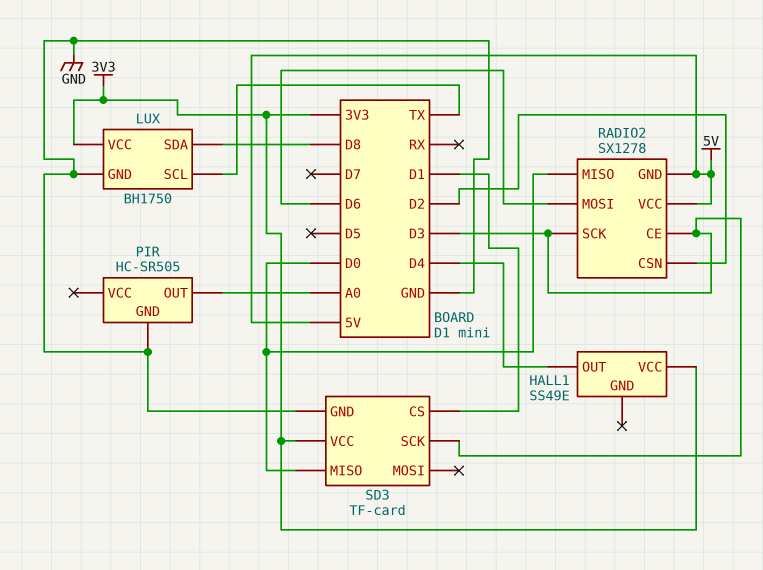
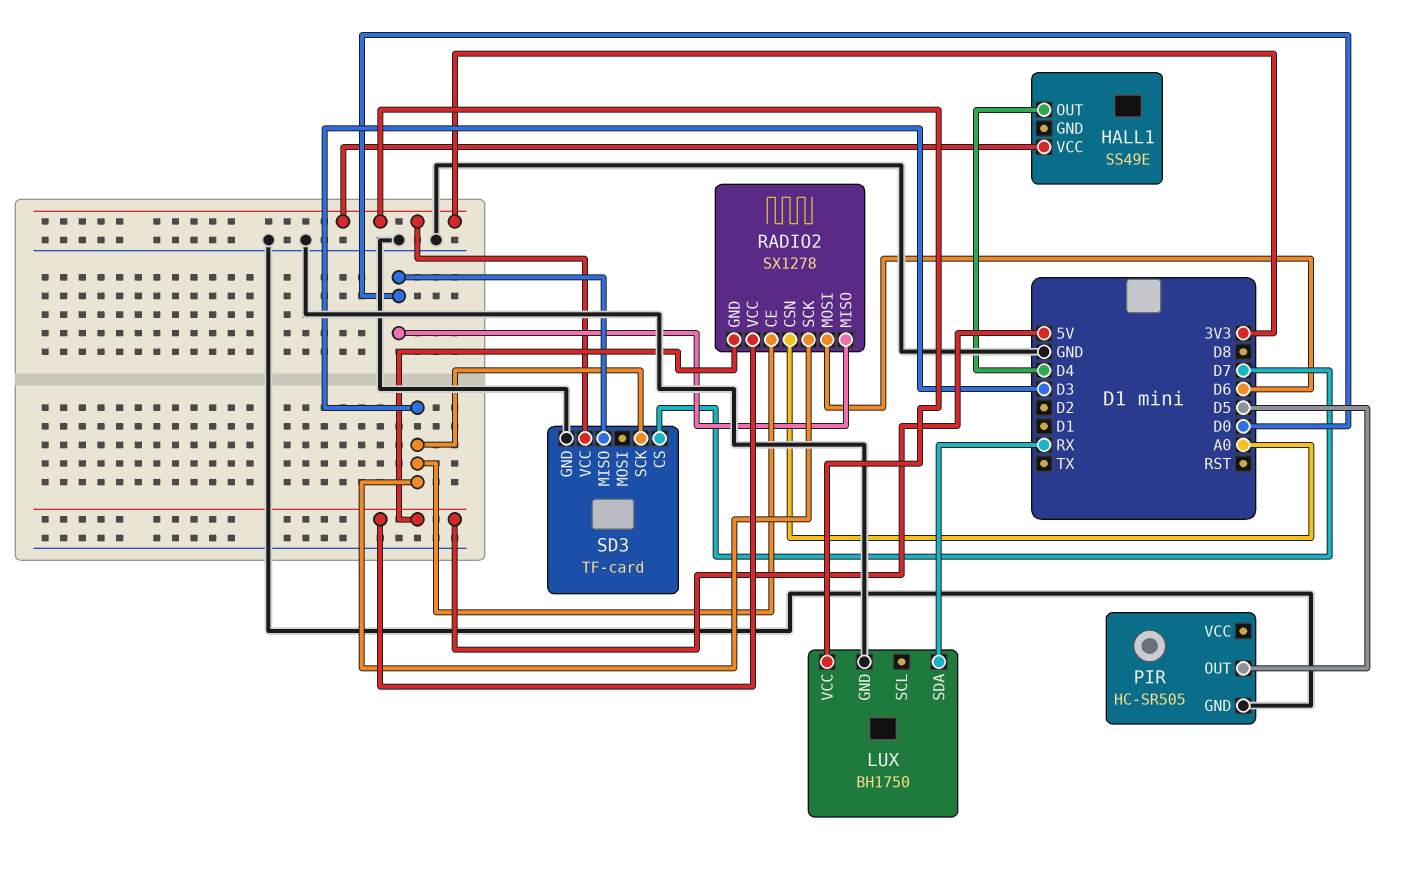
LUX pin SCL: TX -> none
LUX pin SDA: D8 -> RX
PIR pin OUT: A0 -> D5
RADIO2 pin CSN: D2 -> A0
SD3 pin CS: D1 -> D7

